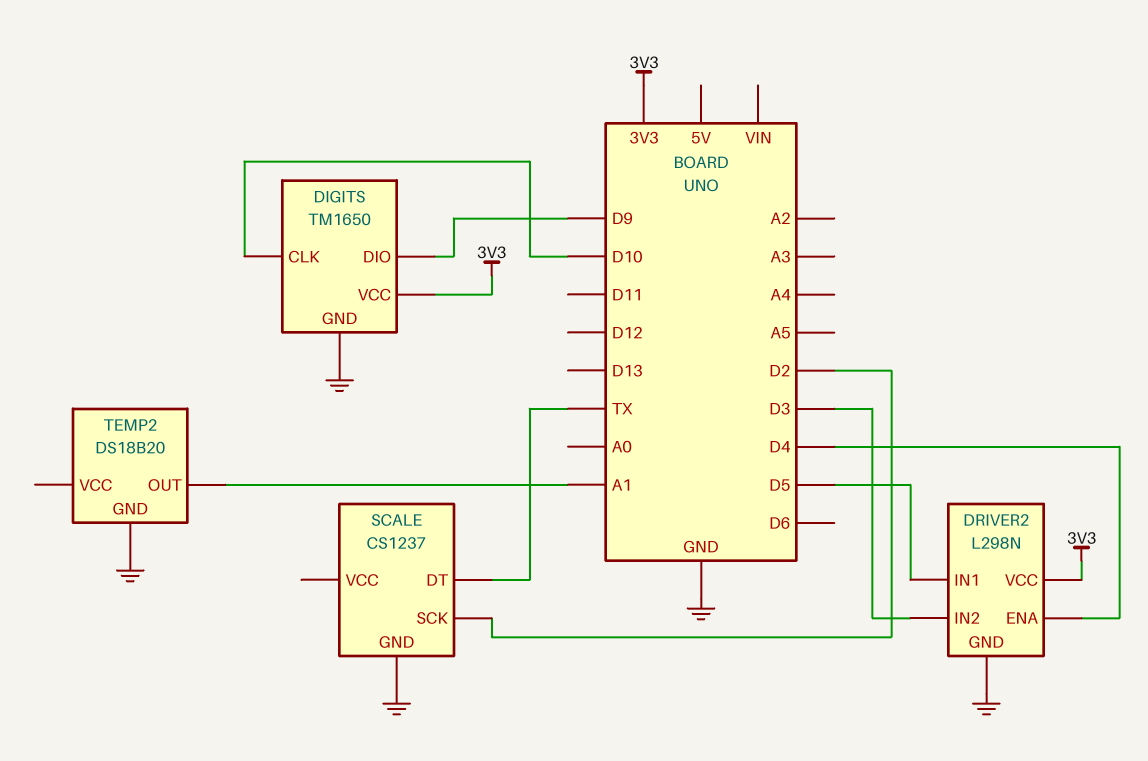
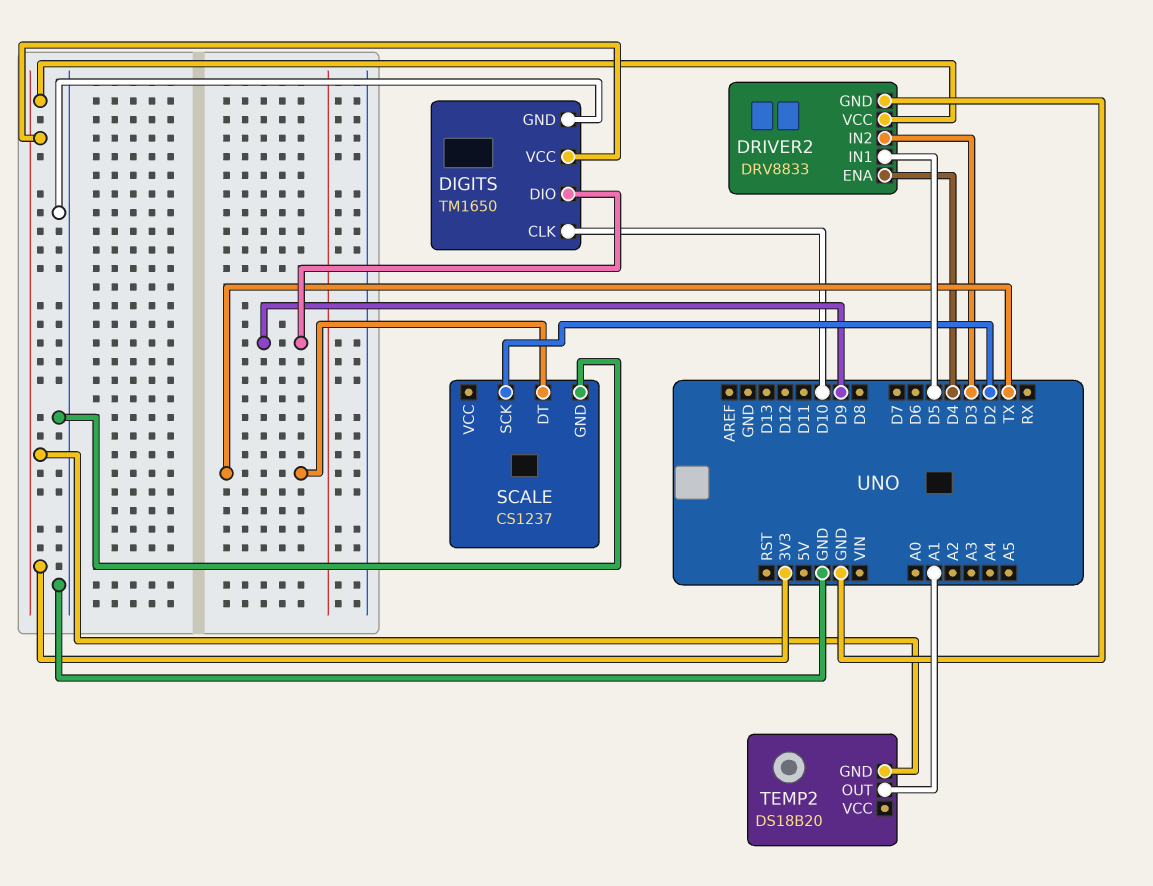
DRIVER2: L298N -> DRV8833
TEMP2 pin GND: GND -> 3V3

